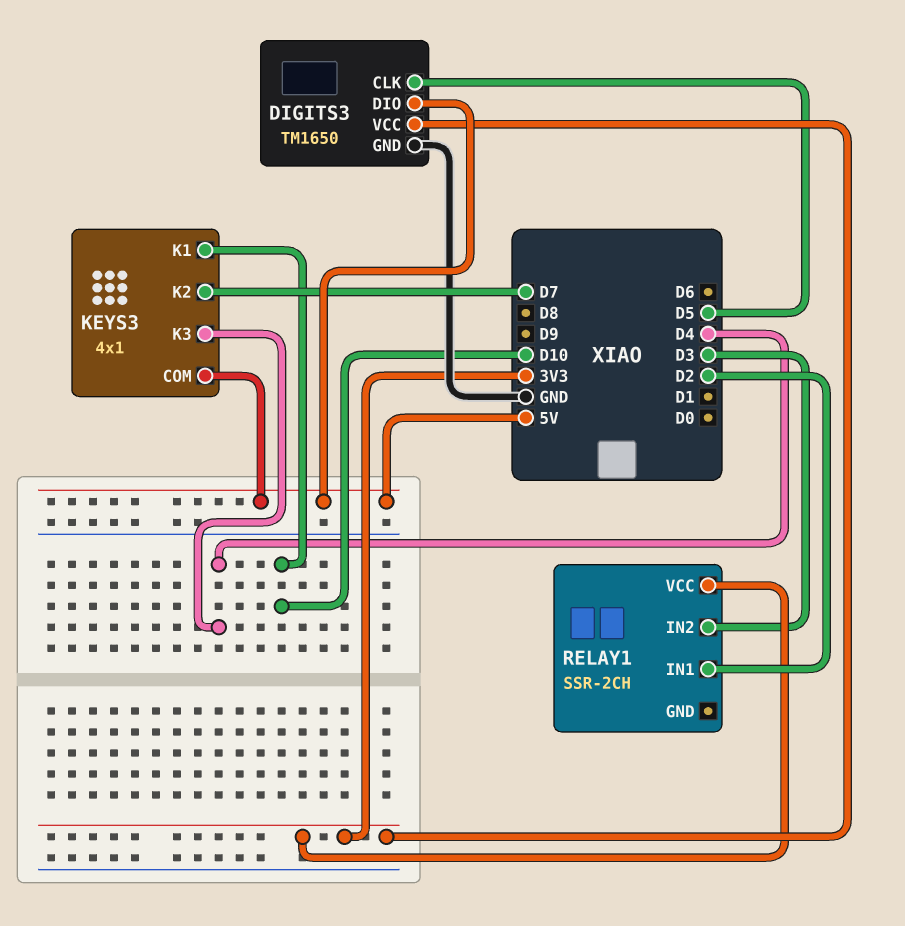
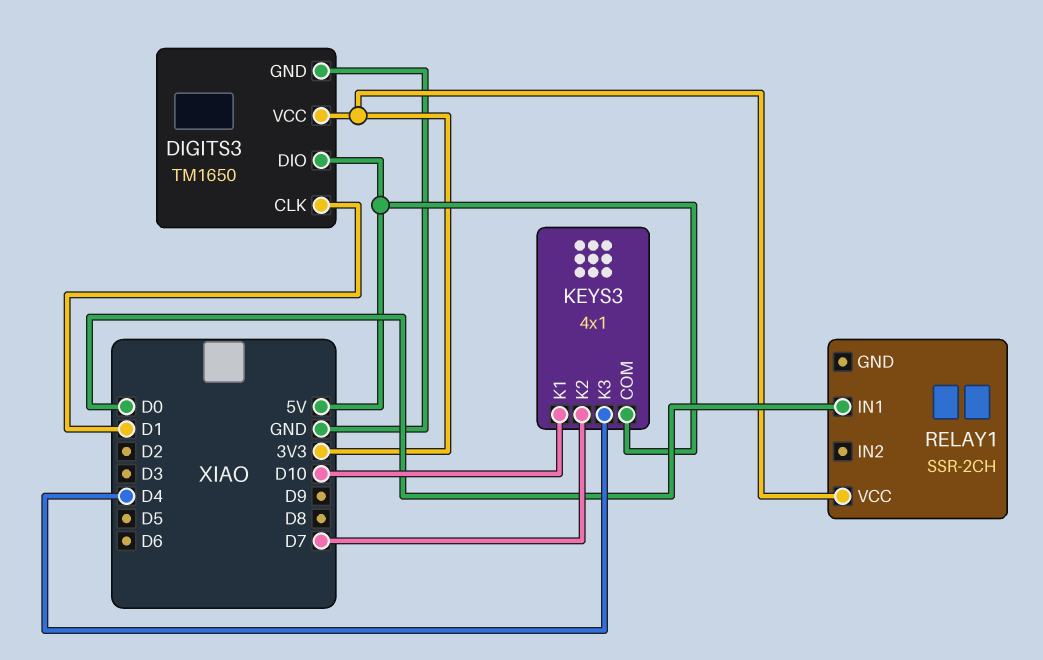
DIGITS3 pin CLK: D5 -> D1
RELAY1 pin IN1: D2 -> D0
RELAY1 pin IN2: D3 -> none

